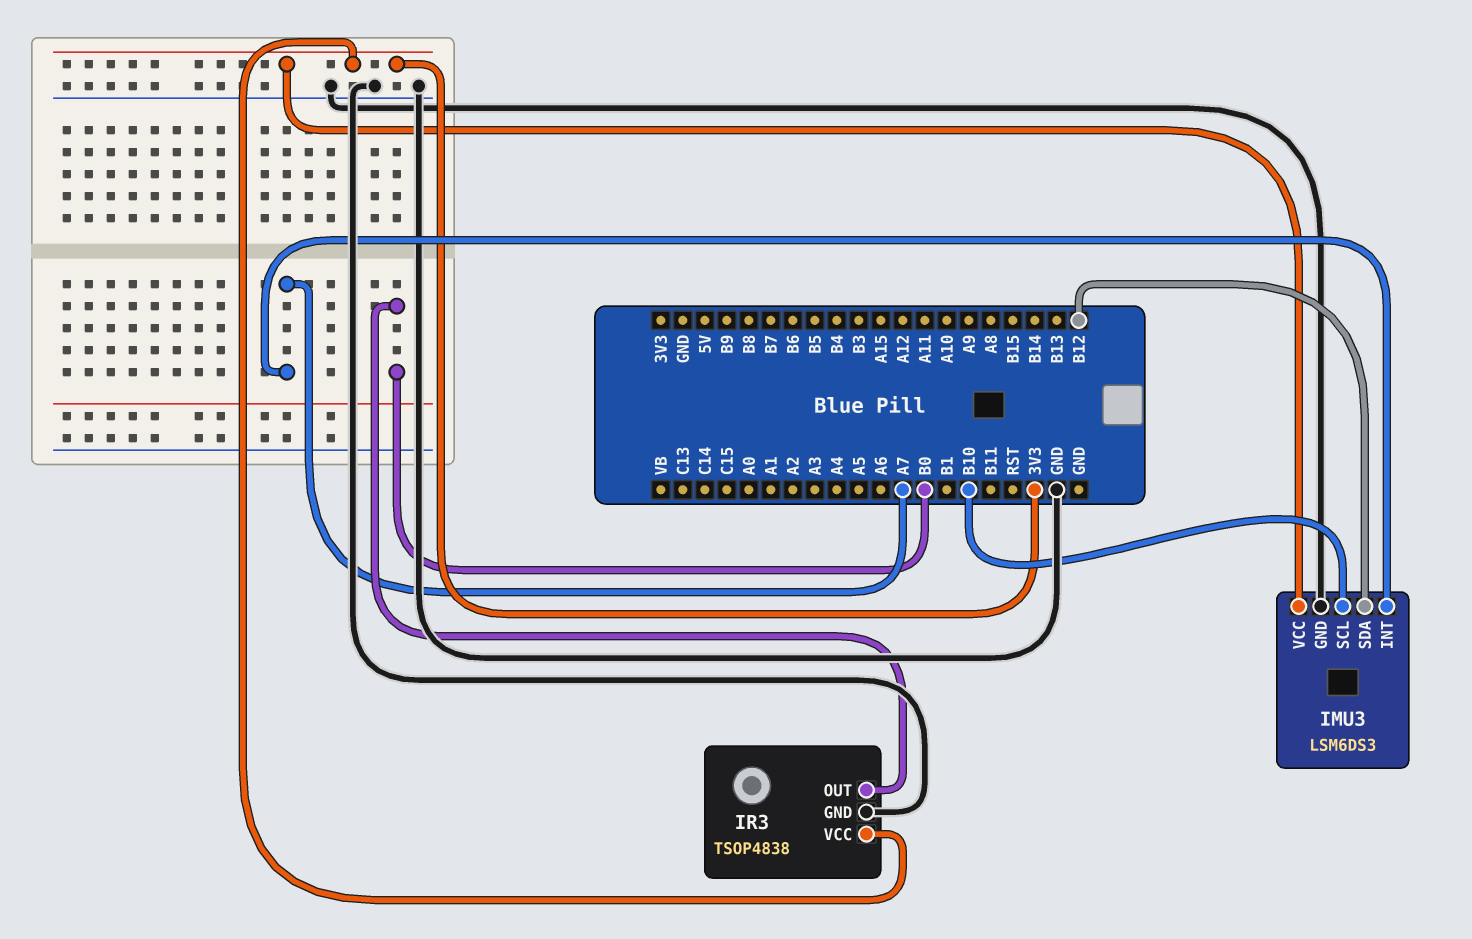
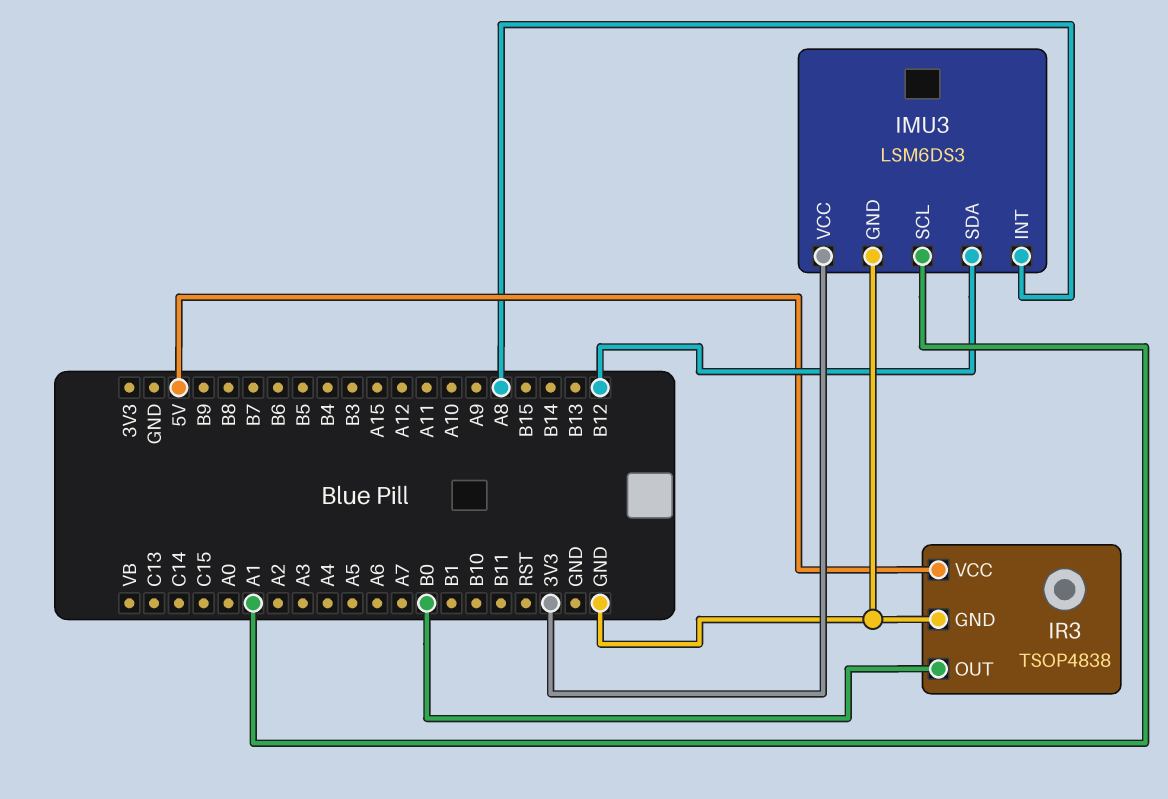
IMU3 pin INT: A7 -> A8
IMU3 pin SCL: B10 -> A1
IR3 pin VCC: 3V3 -> 5V

